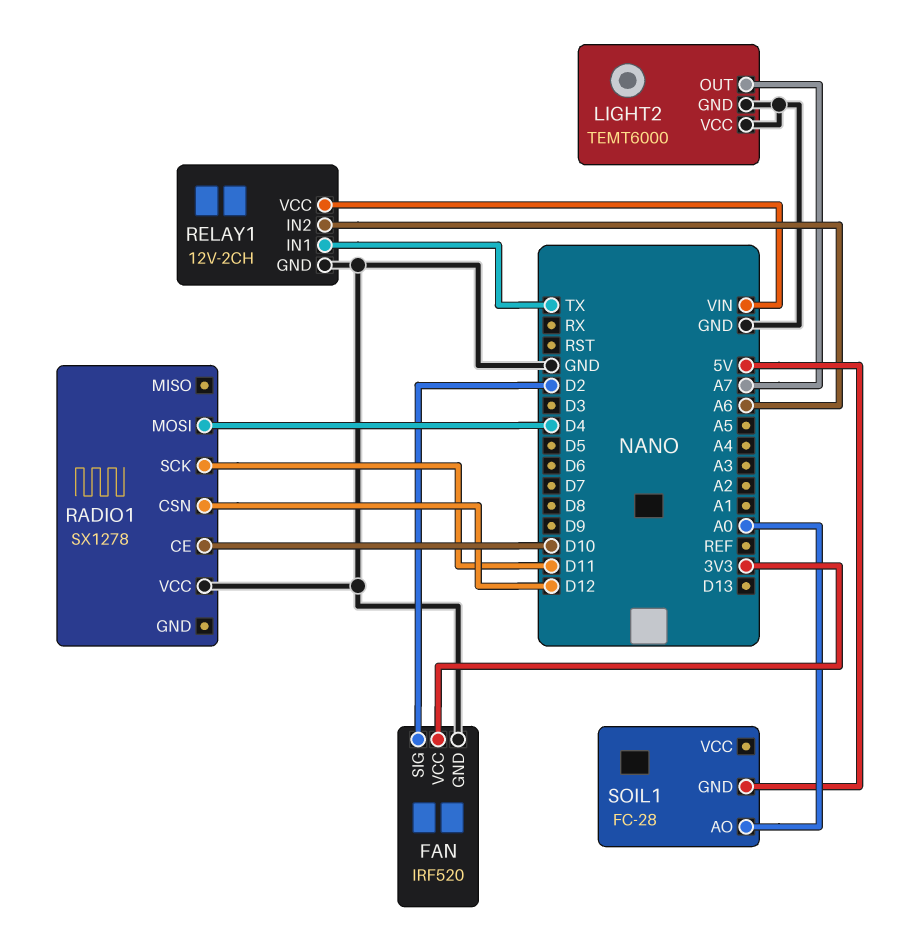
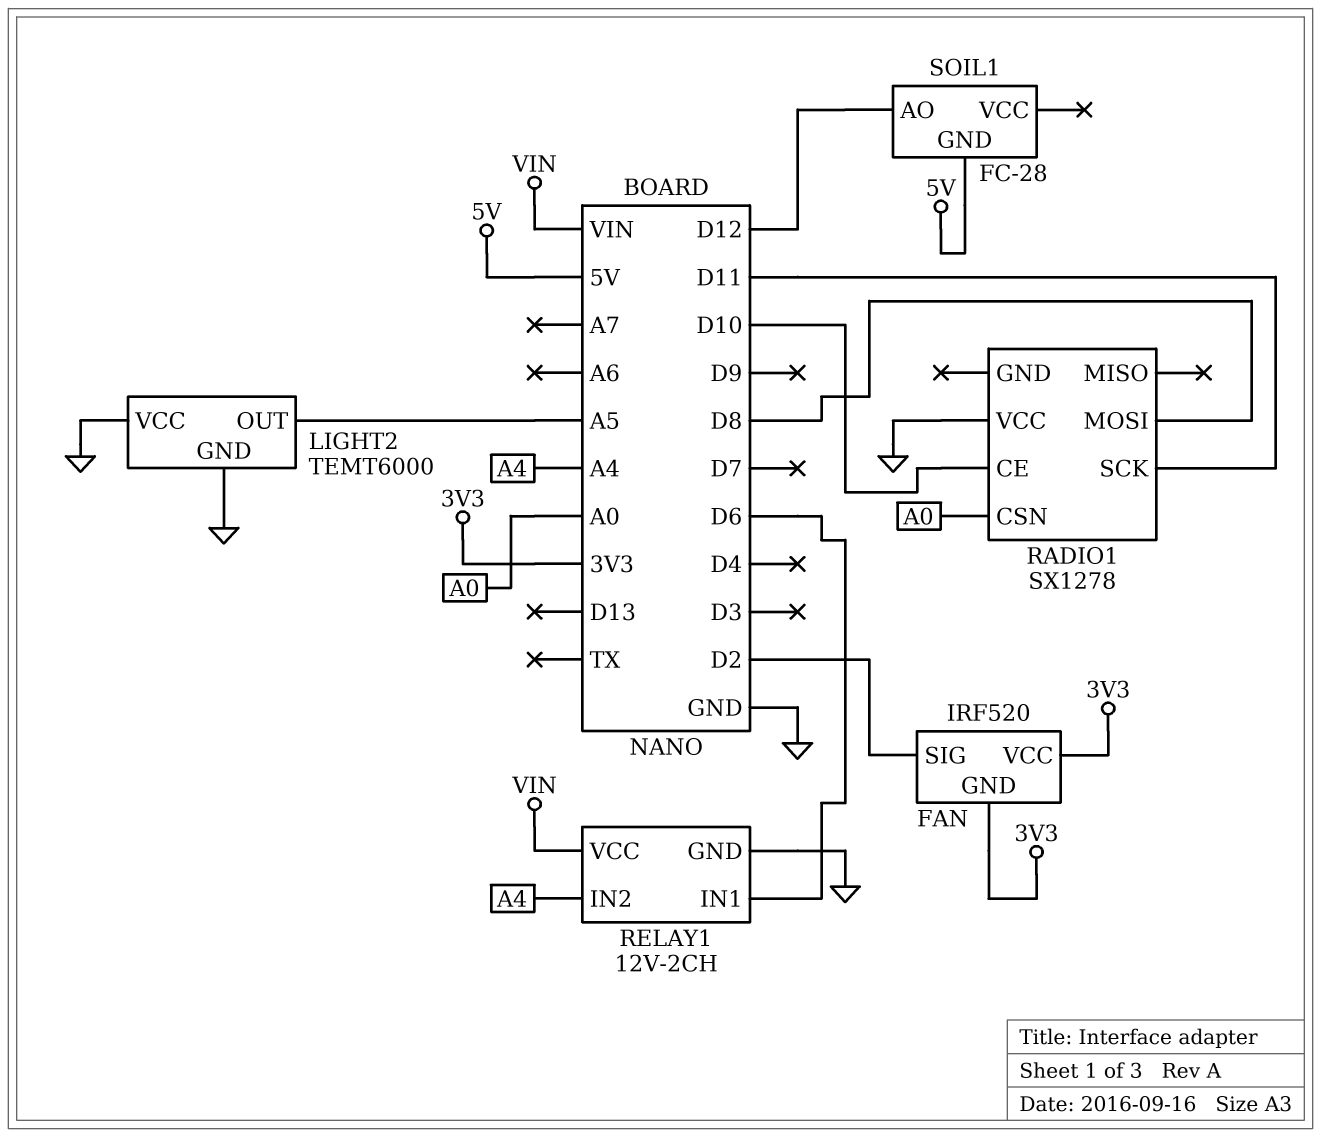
FAN pin GND: GND -> 3V3
LIGHT2 pin OUT: A7 -> A5
RADIO1 pin CSN: D12 -> A0
RADIO1 pin MOSI: D4 -> D8
RELAY1 pin IN1: TX -> D6
RELAY1 pin IN2: A6 -> A4
SOIL1 pin AO: A0 -> D12

